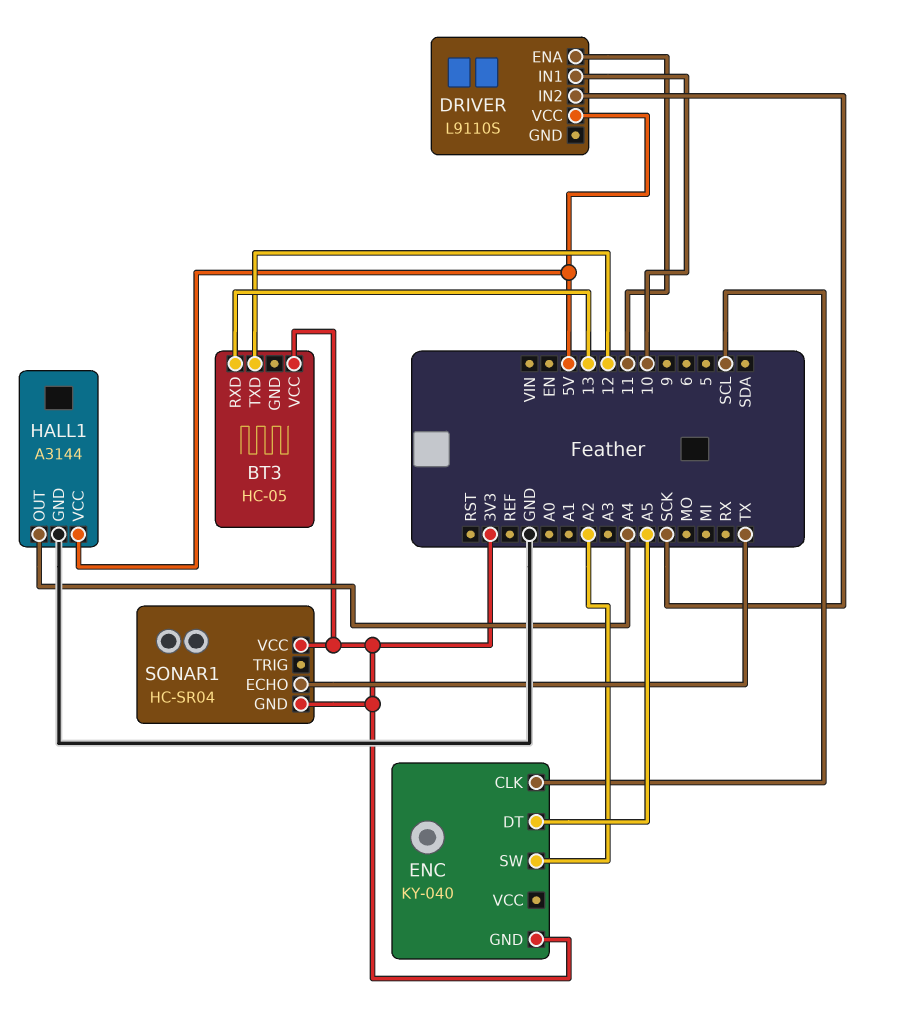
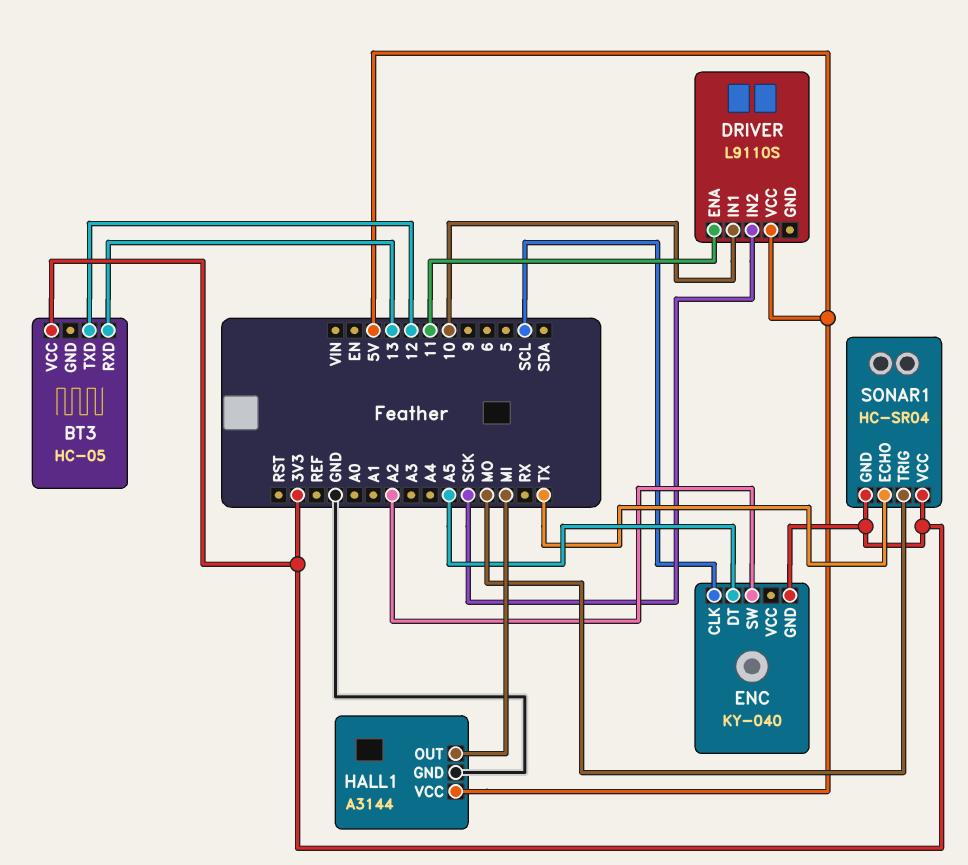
HALL1 pin OUT: A4 -> MI
SONAR1 pin TRIG: none -> MO

